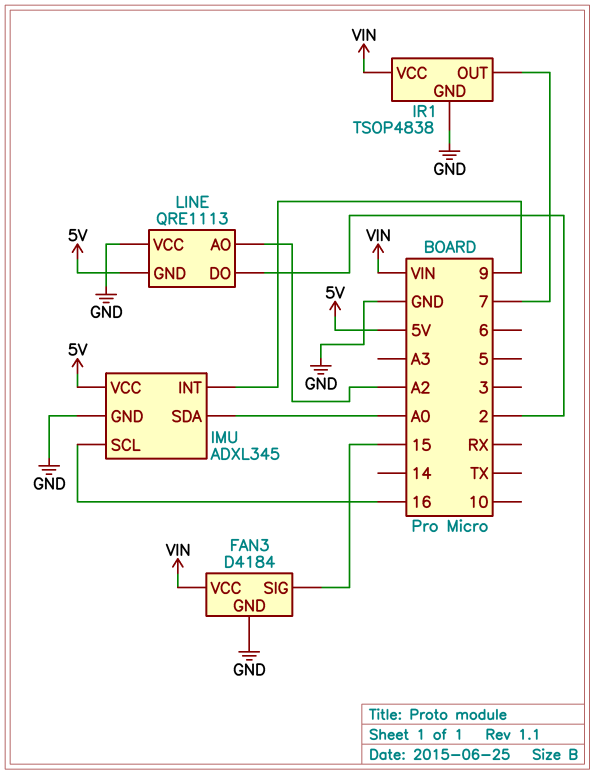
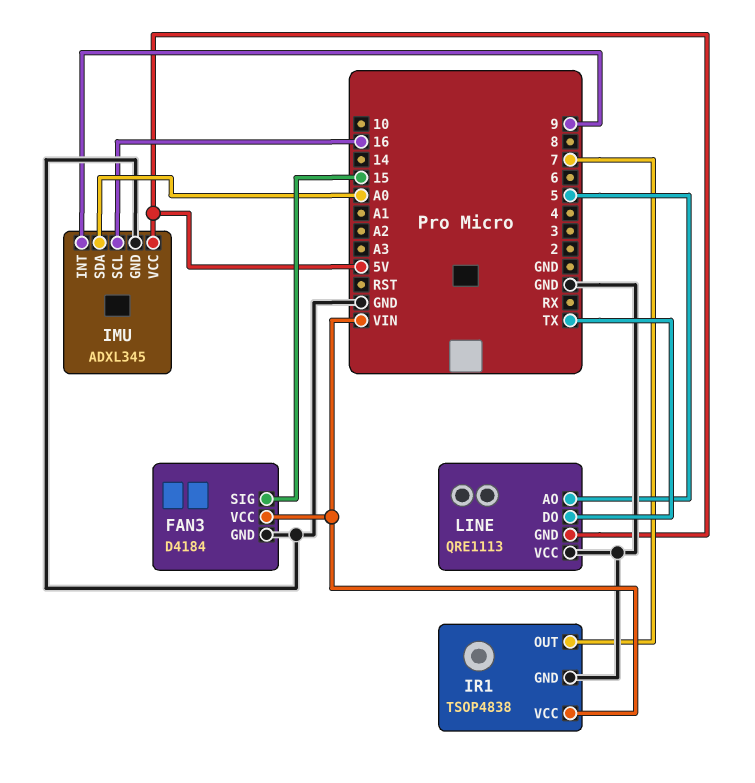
LINE pin AO: A2 -> 5
LINE pin DO: 2 -> TX

